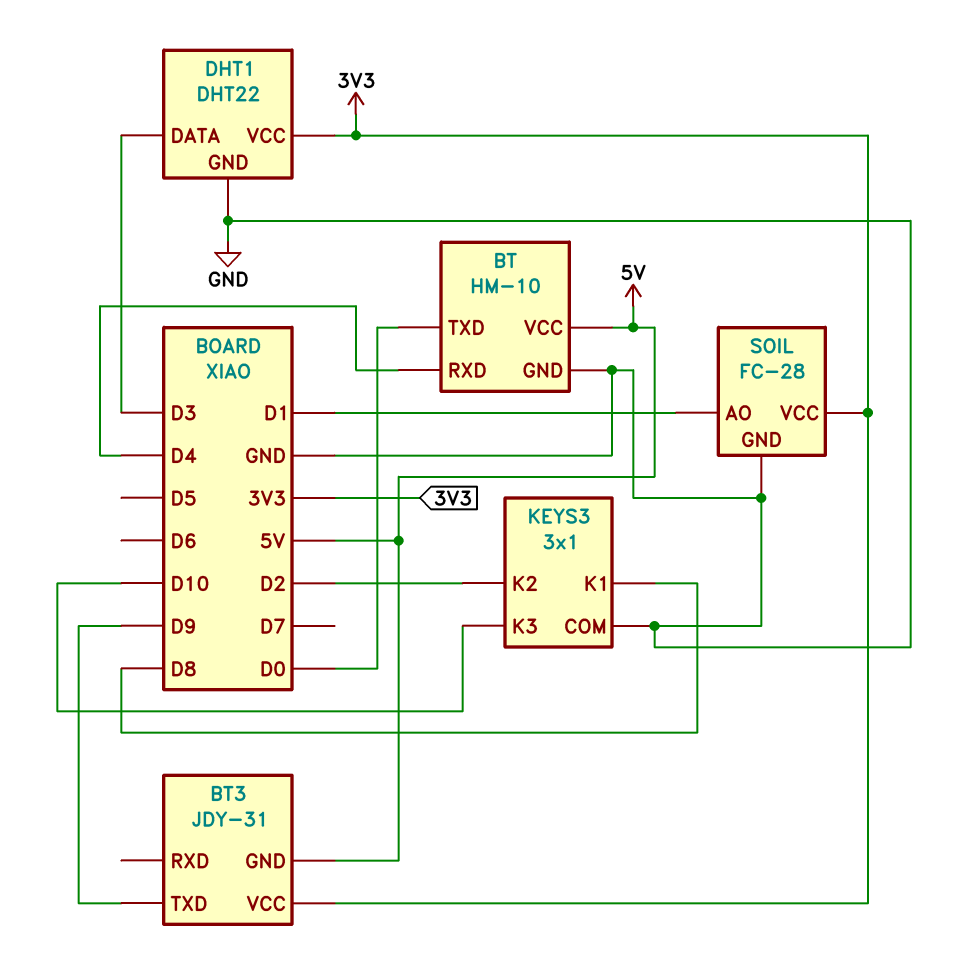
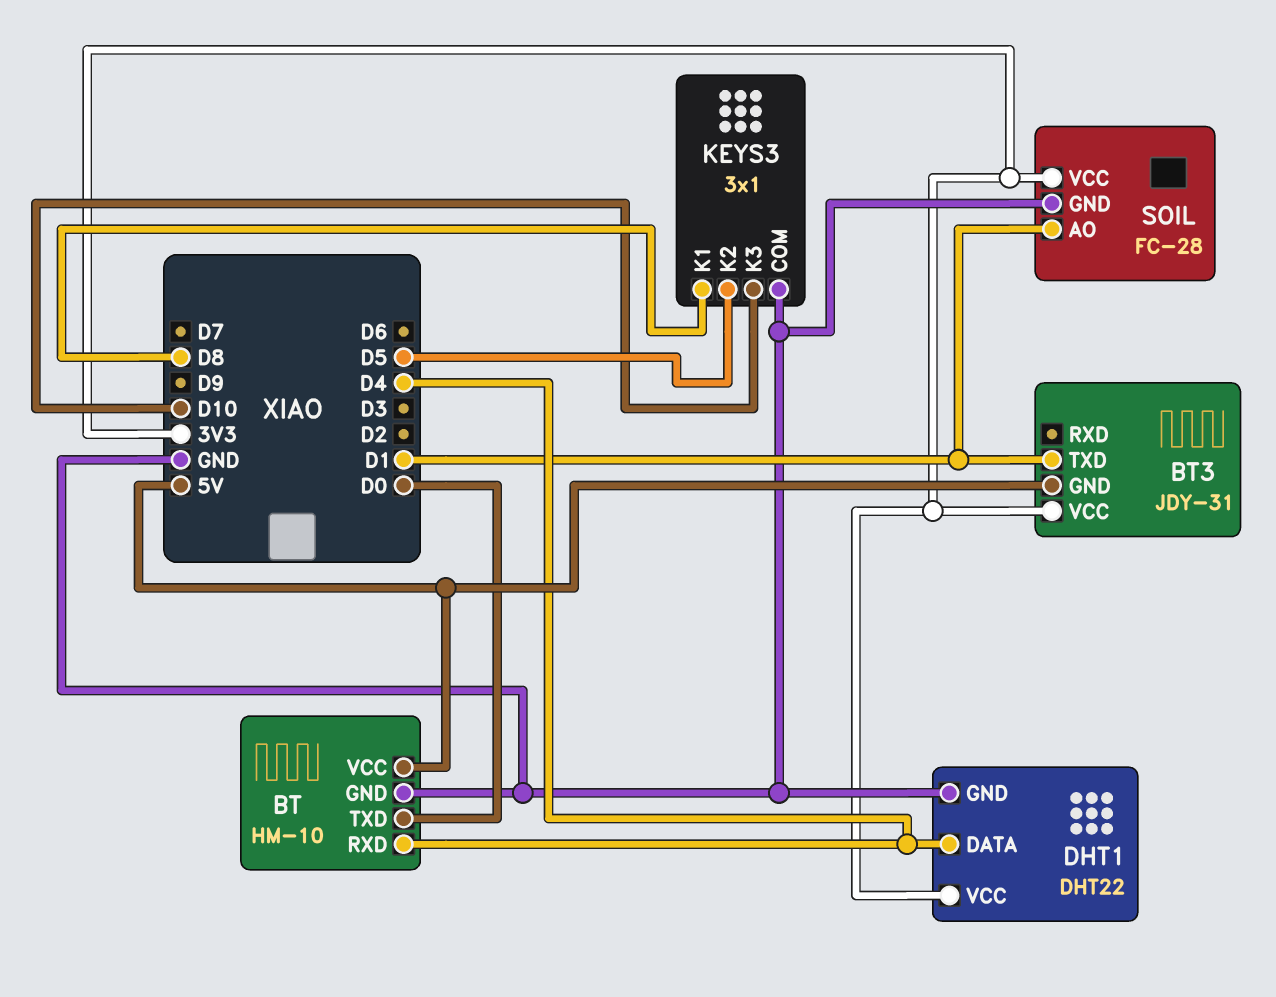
BT3 pin TXD: D9 -> D1
DHT1 pin DATA: D3 -> D4
KEYS3 pin K2: D2 -> D5

